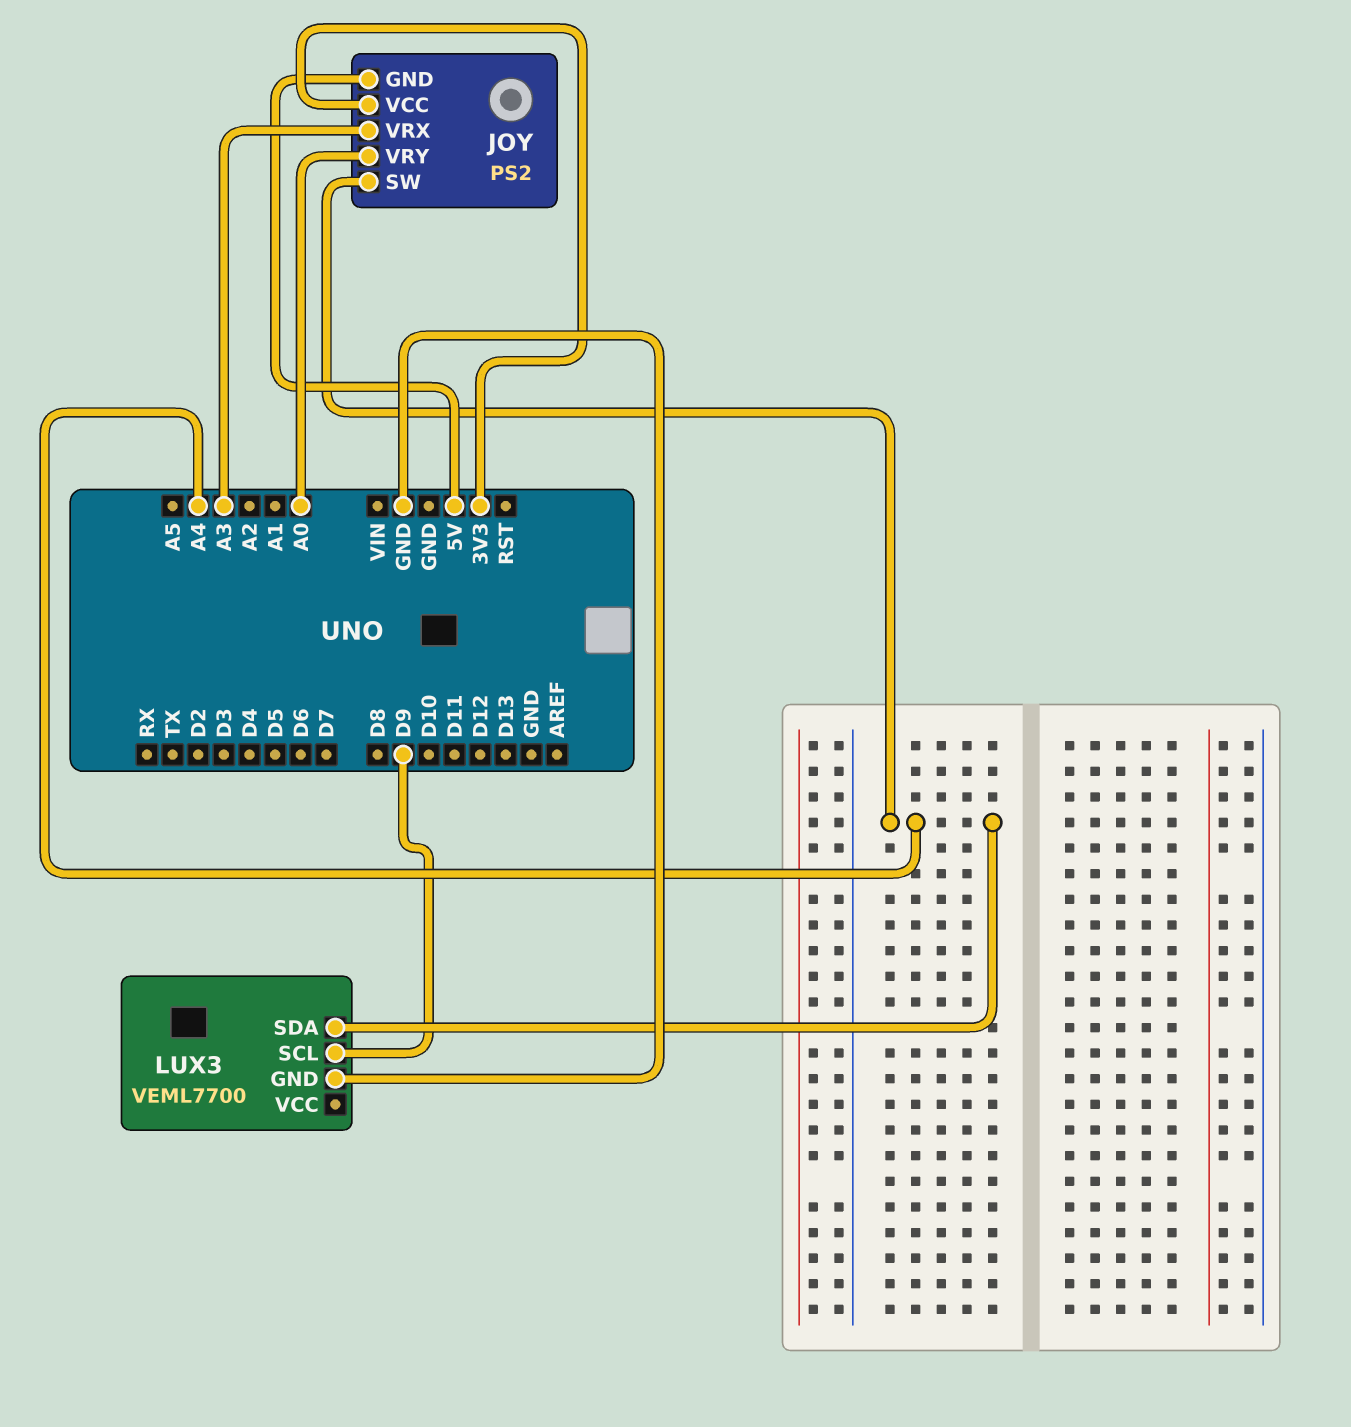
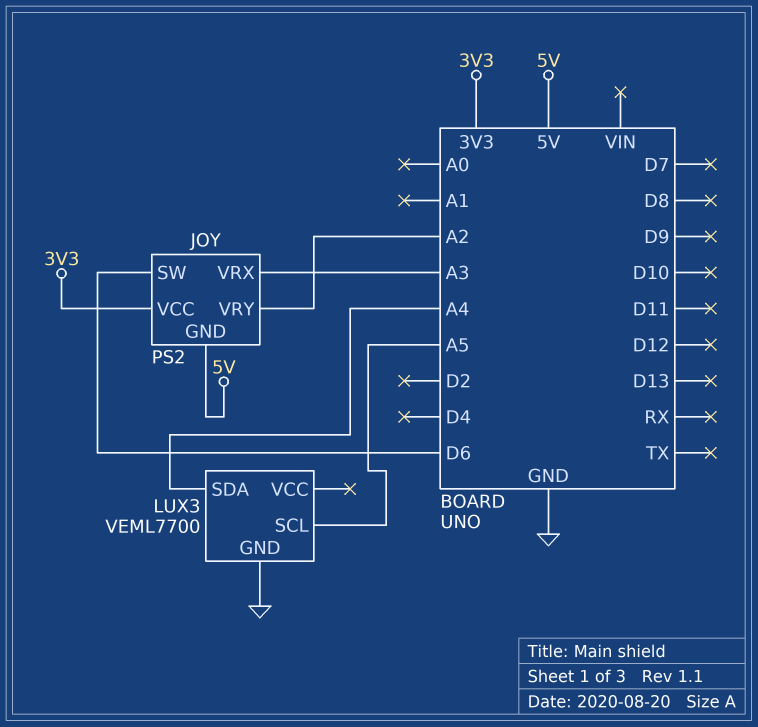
JOY pin SW: A4 -> D6
JOY pin VRY: A0 -> A2
LUX3 pin SCL: D9 -> A5

